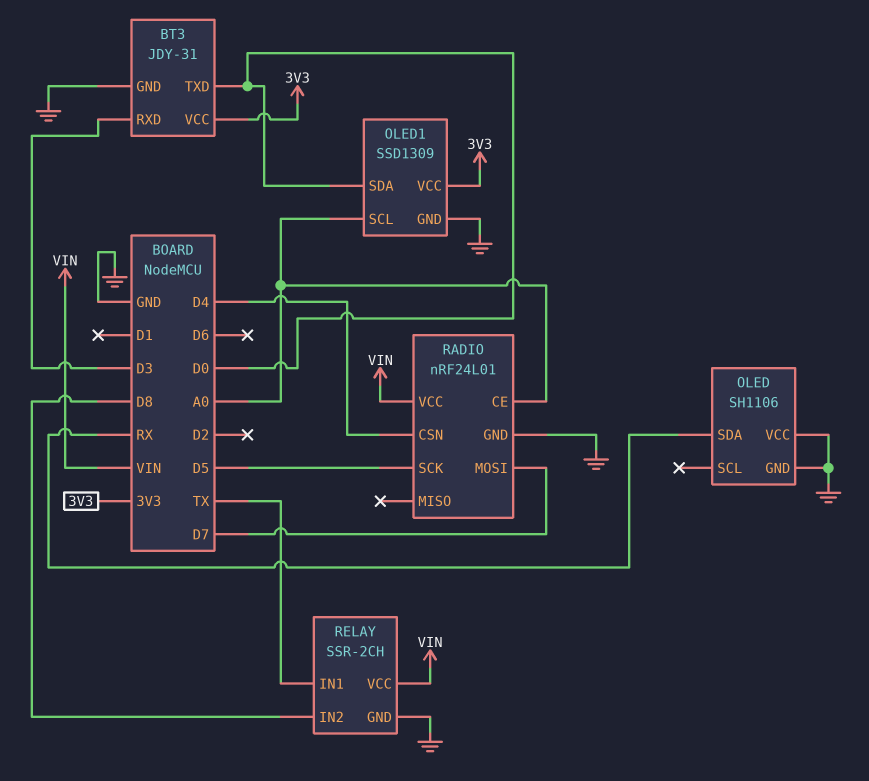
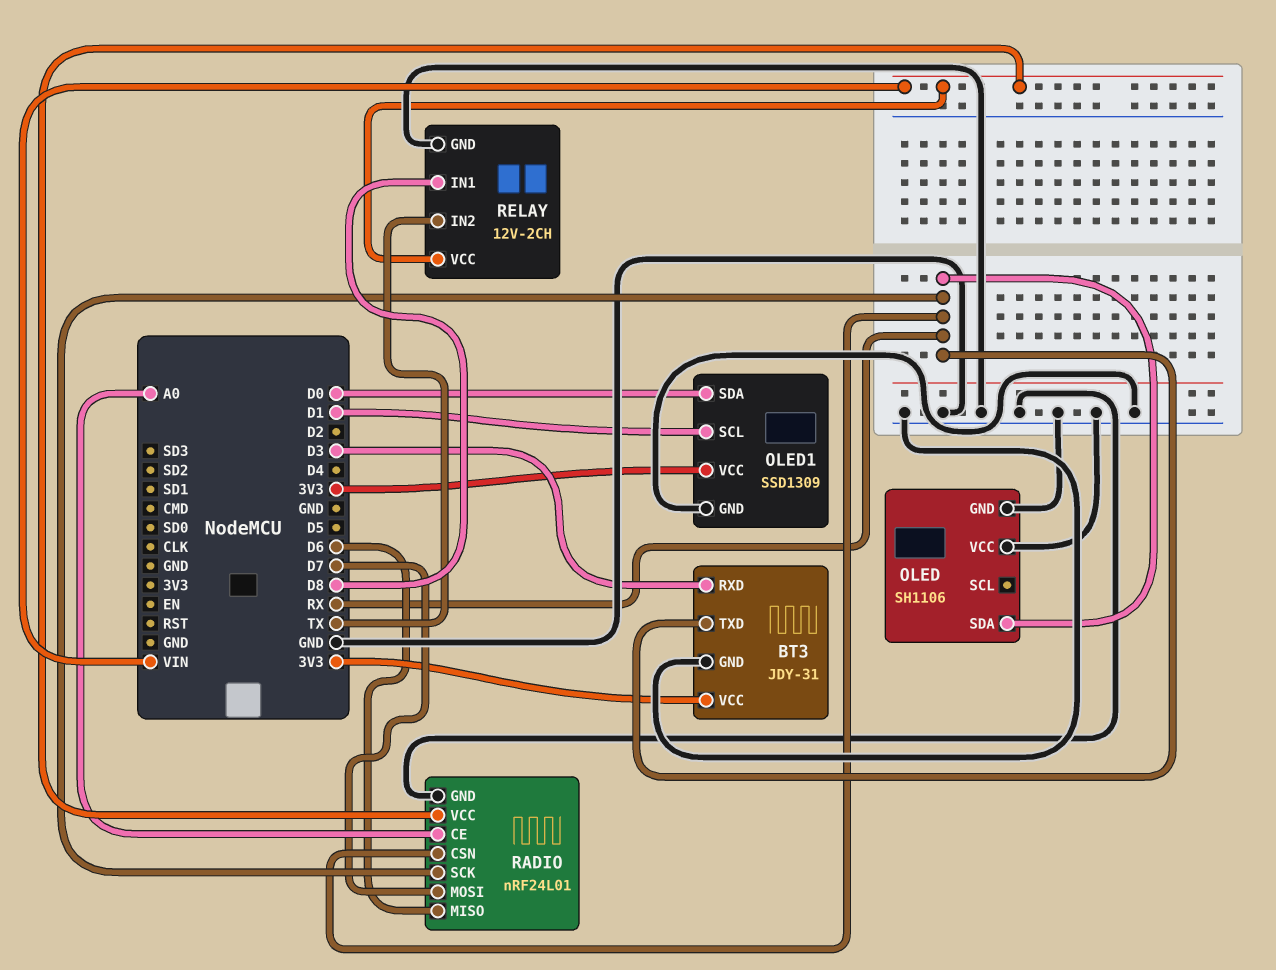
BT3 pin TXD: D0 -> RX
OLED1 pin SCL: A0 -> D1
RADIO pin CSN: D4 -> RX
RADIO pin MISO: none -> D6
RADIO pin SCK: D5 -> RX
RELAY: SSR-2CH -> 12V-2CH
RELAY pin IN1: TX -> D8
RELAY pin IN2: D8 -> TX

